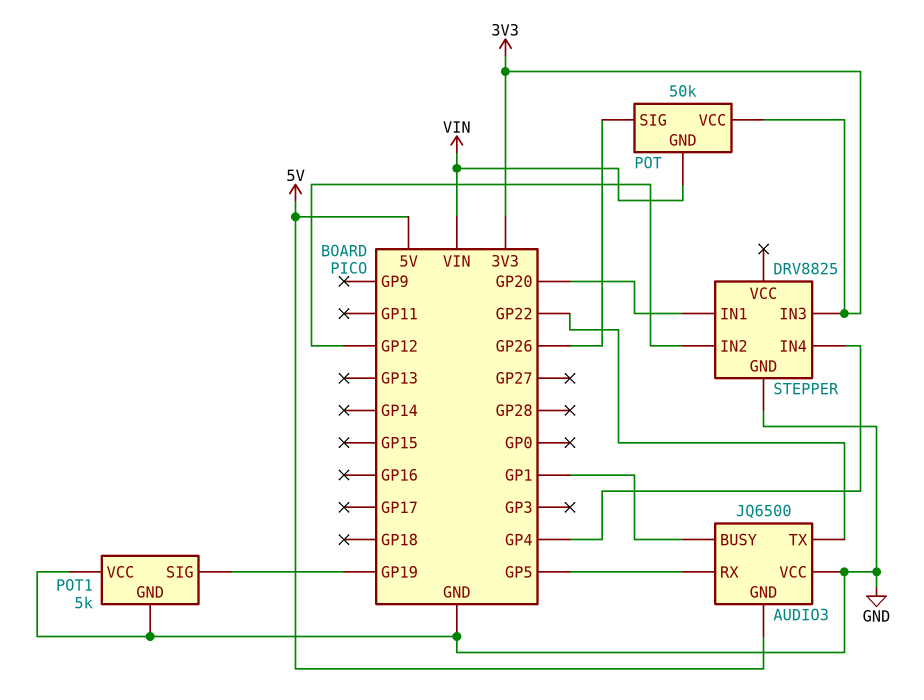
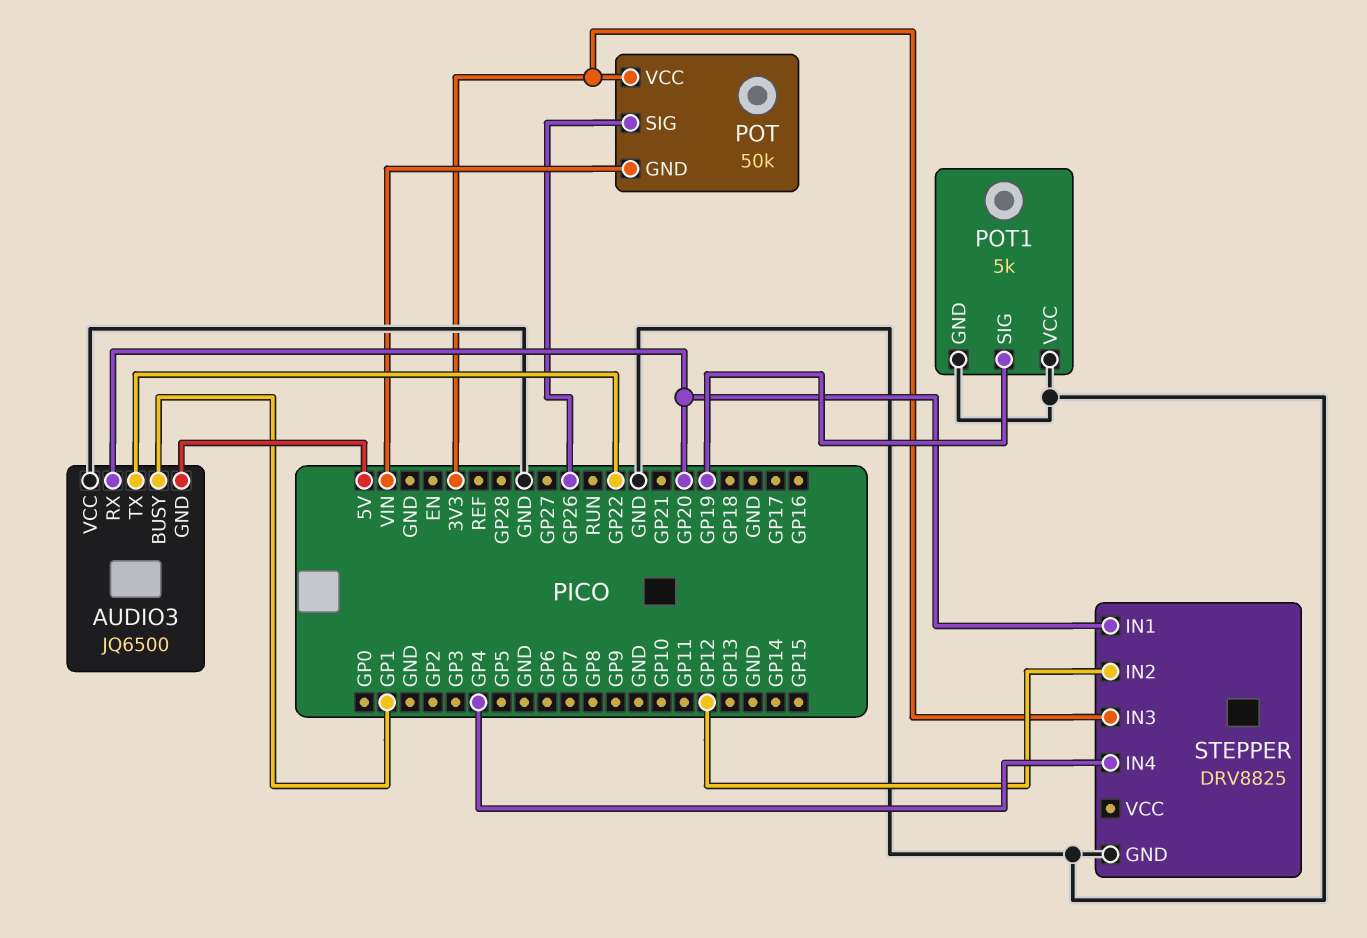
AUDIO3 pin RX: GP5 -> GP20

